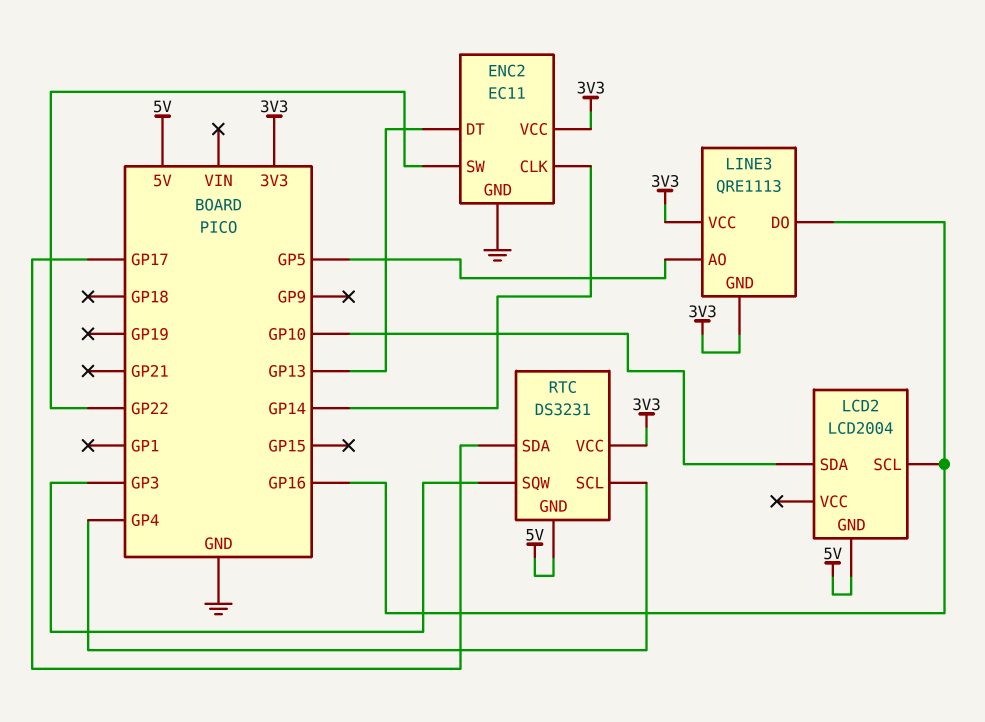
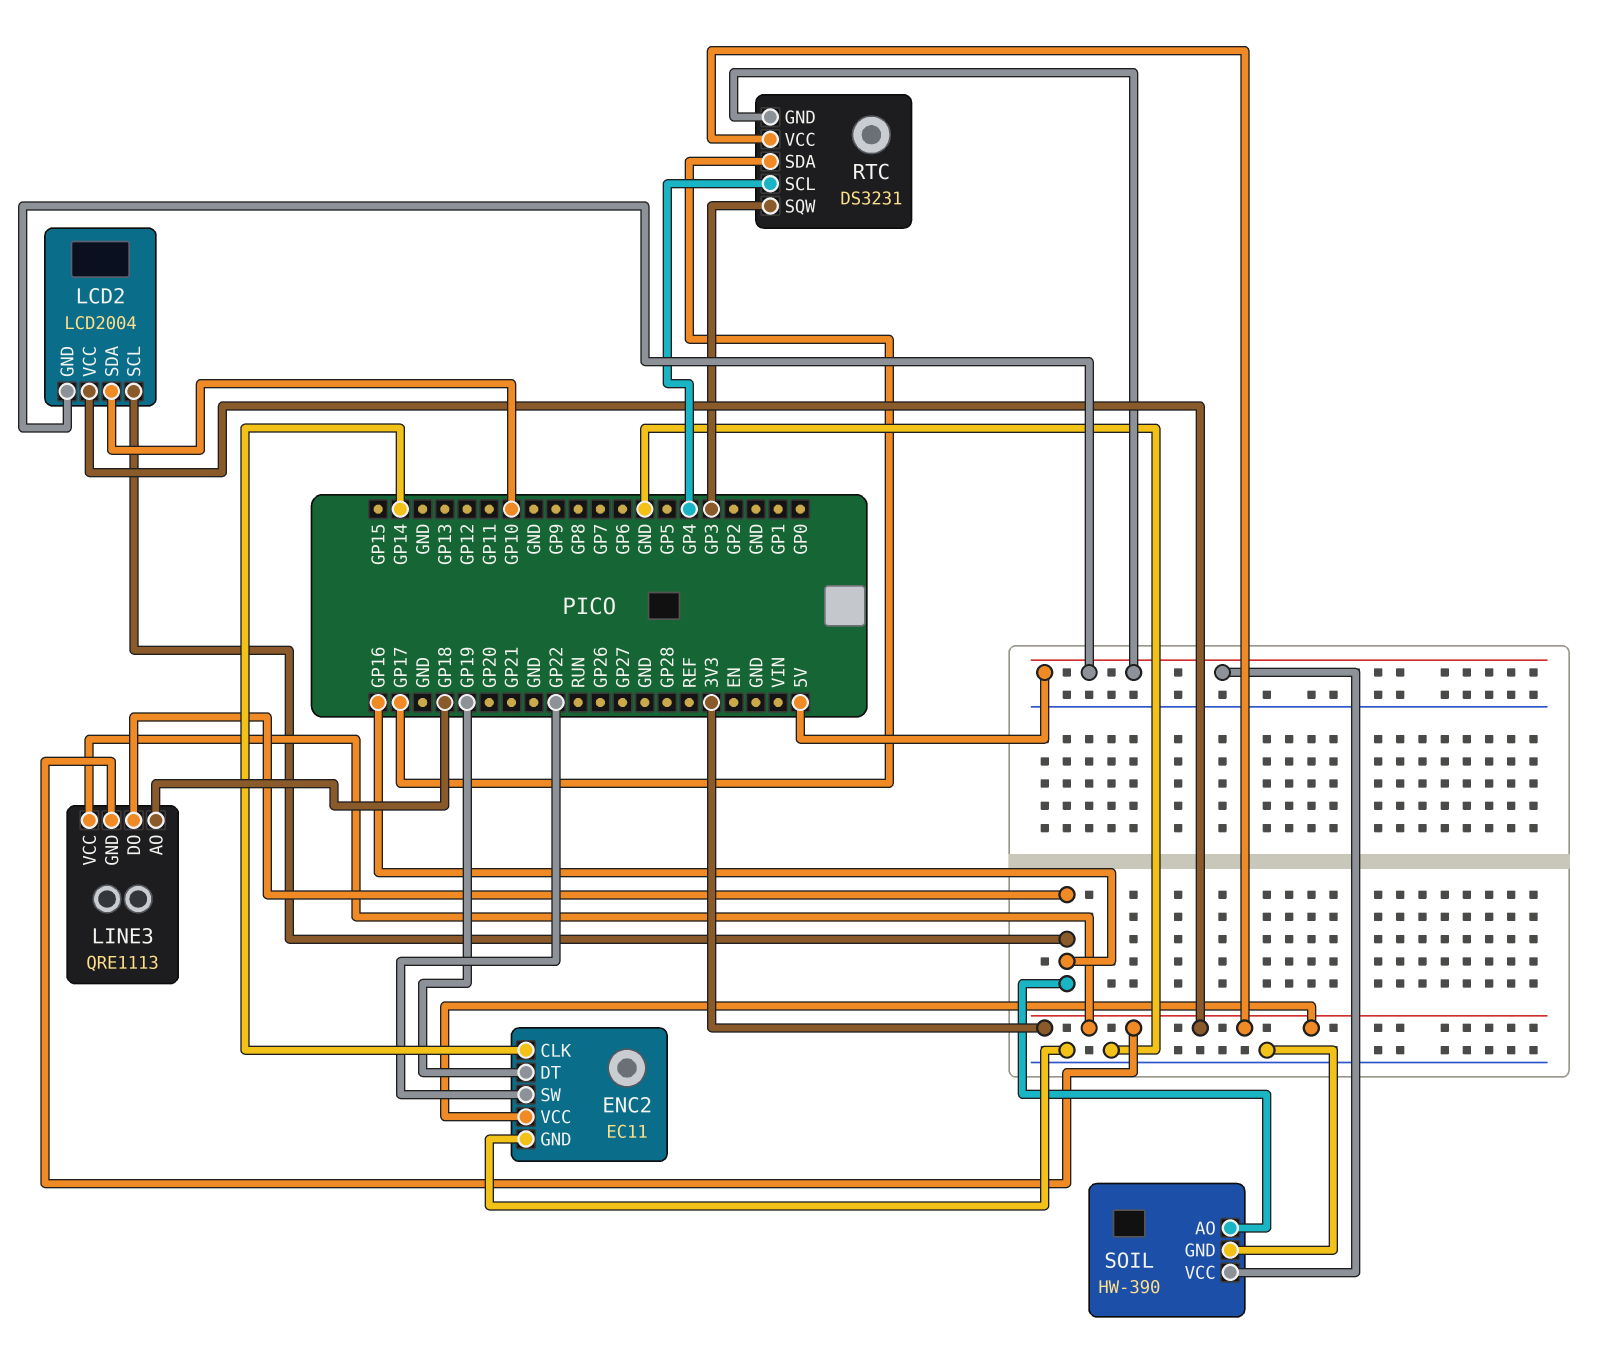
ENC2 pin DT: GP13 -> GP19
LCD2 pin VCC: none -> 3V3
LINE3 pin AO: GP5 -> GP18
SOIL: none -> HW-390
SOIL pin AO: none -> GP16
SOIL pin GND: none -> GND
SOIL pin VCC: none -> 5V

